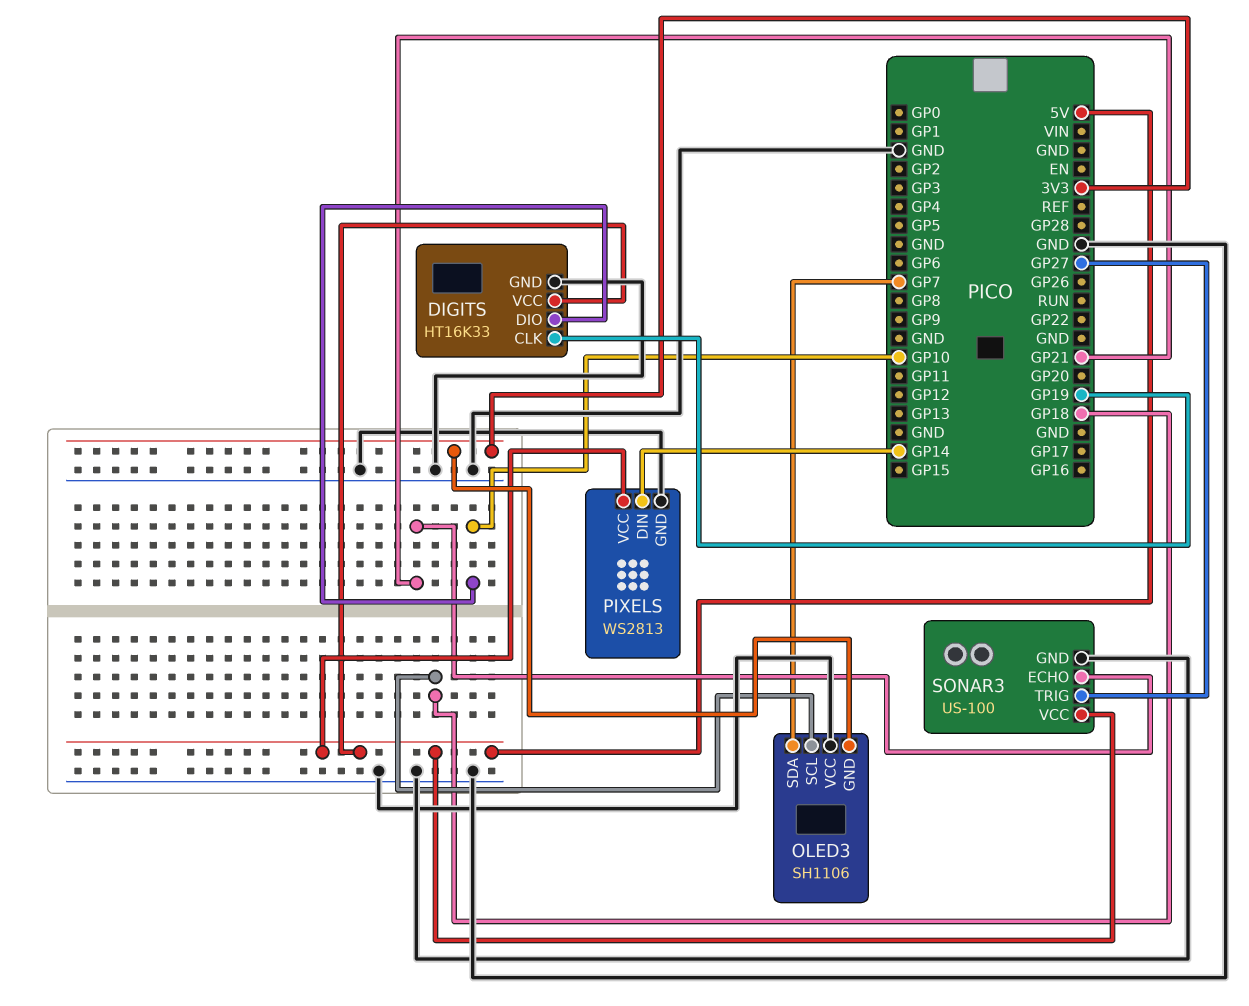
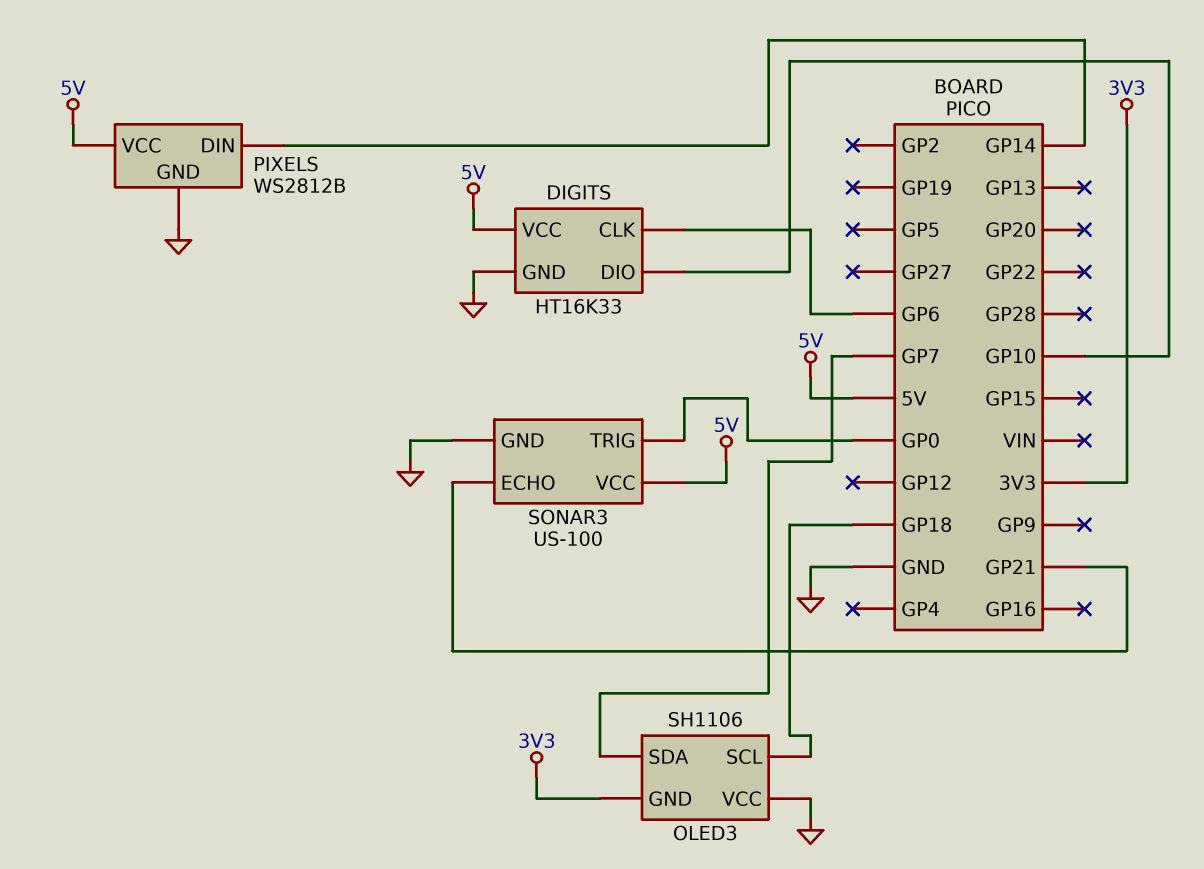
DIGITS pin CLK: GP19 -> GP6
PIXELS: WS2813 -> WS2812B
SONAR3 pin TRIG: GP27 -> GP0

